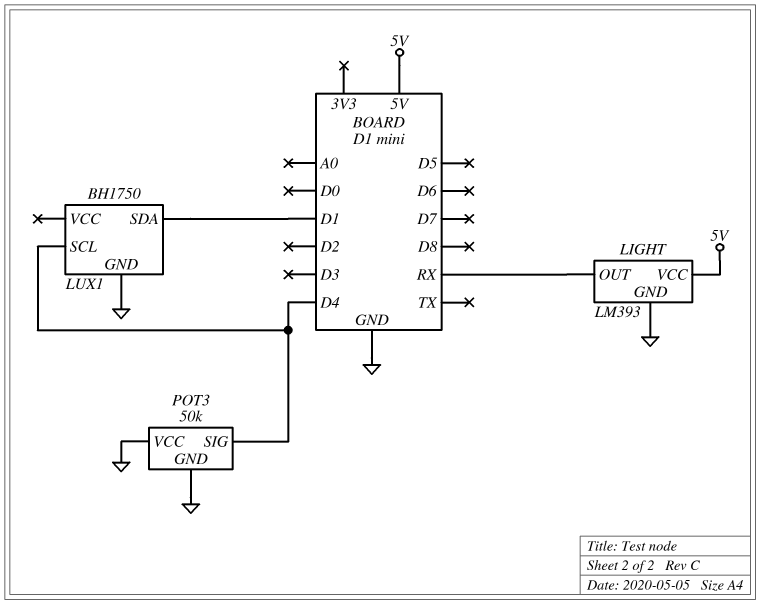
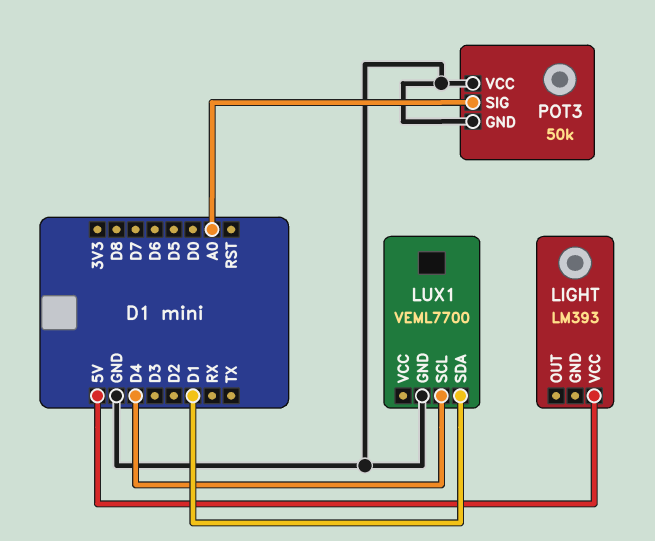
LIGHT pin GND: GND -> none
LIGHT pin OUT: RX -> none
LUX1: BH1750 -> VEML7700
POT3 pin SIG: D4 -> A0

